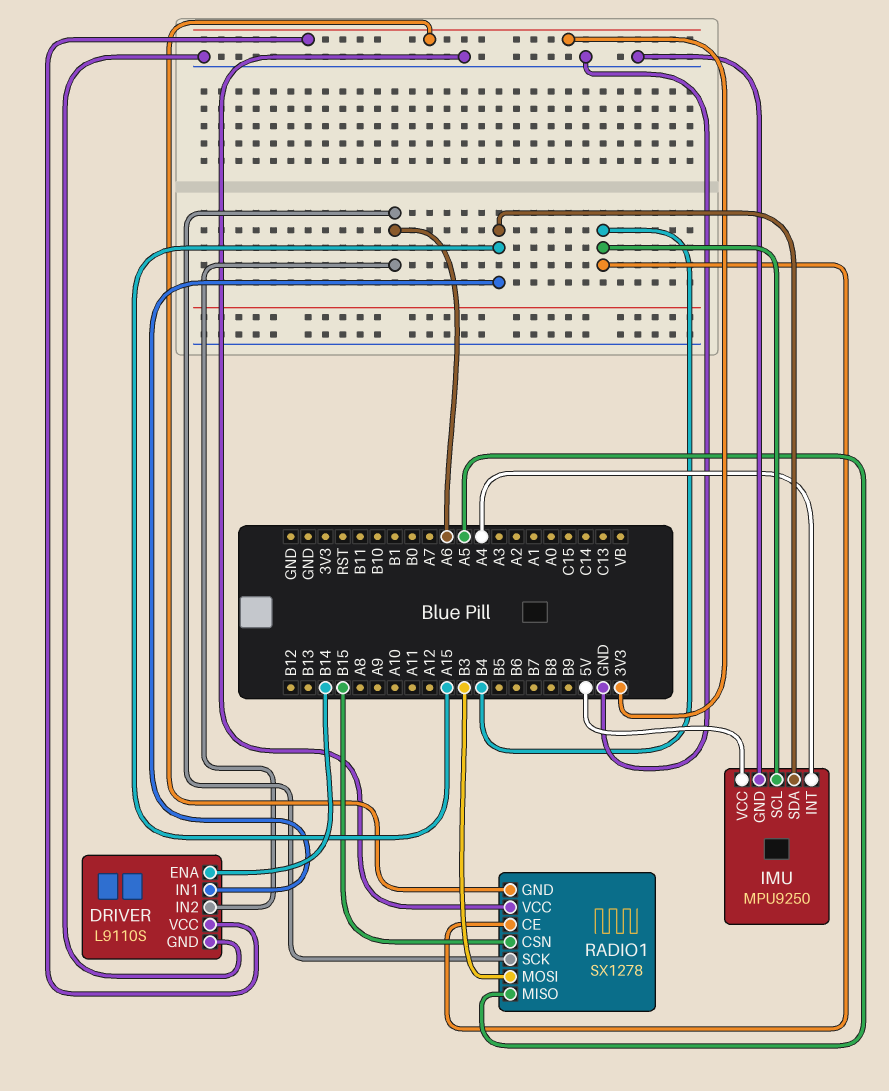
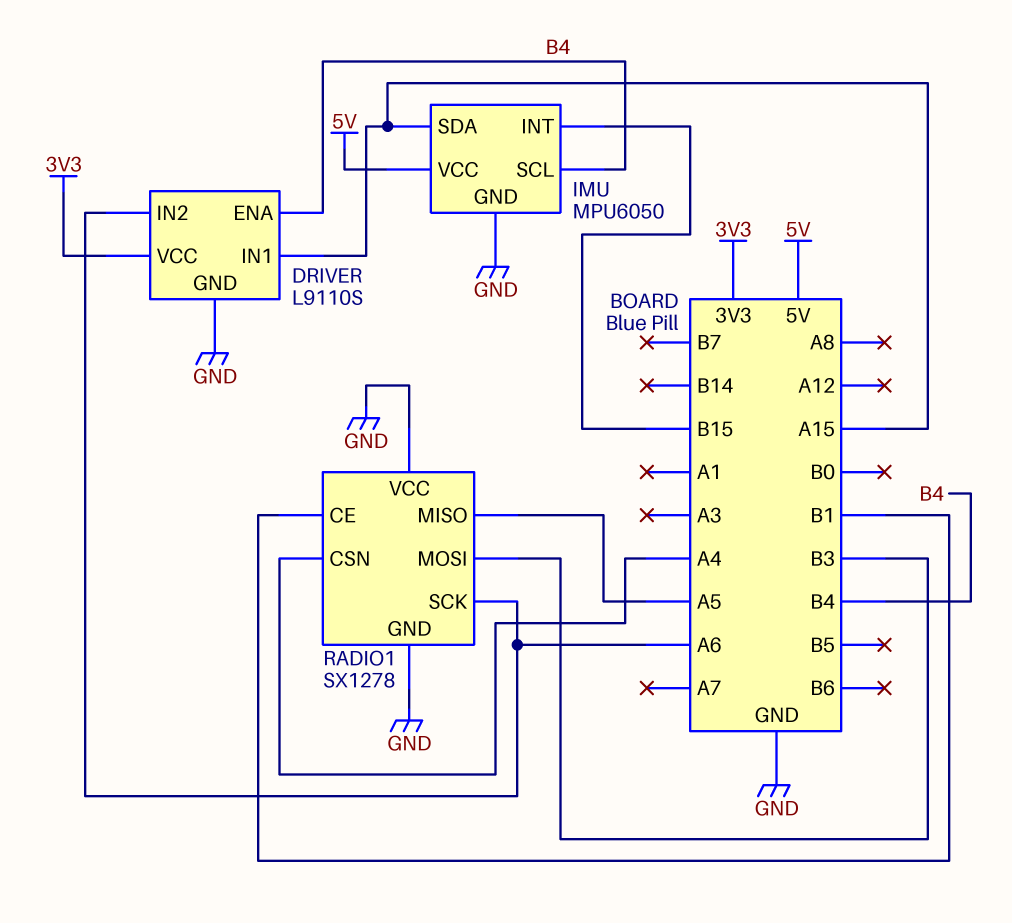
DRIVER pin ENA: B14 -> B4
IMU: MPU9250 -> MPU6050
IMU pin INT: A4 -> B15
RADIO1 pin CE: B4 -> B1
RADIO1 pin CSN: B15 -> A4
RADIO1 pin GND: 3V3 -> GND

